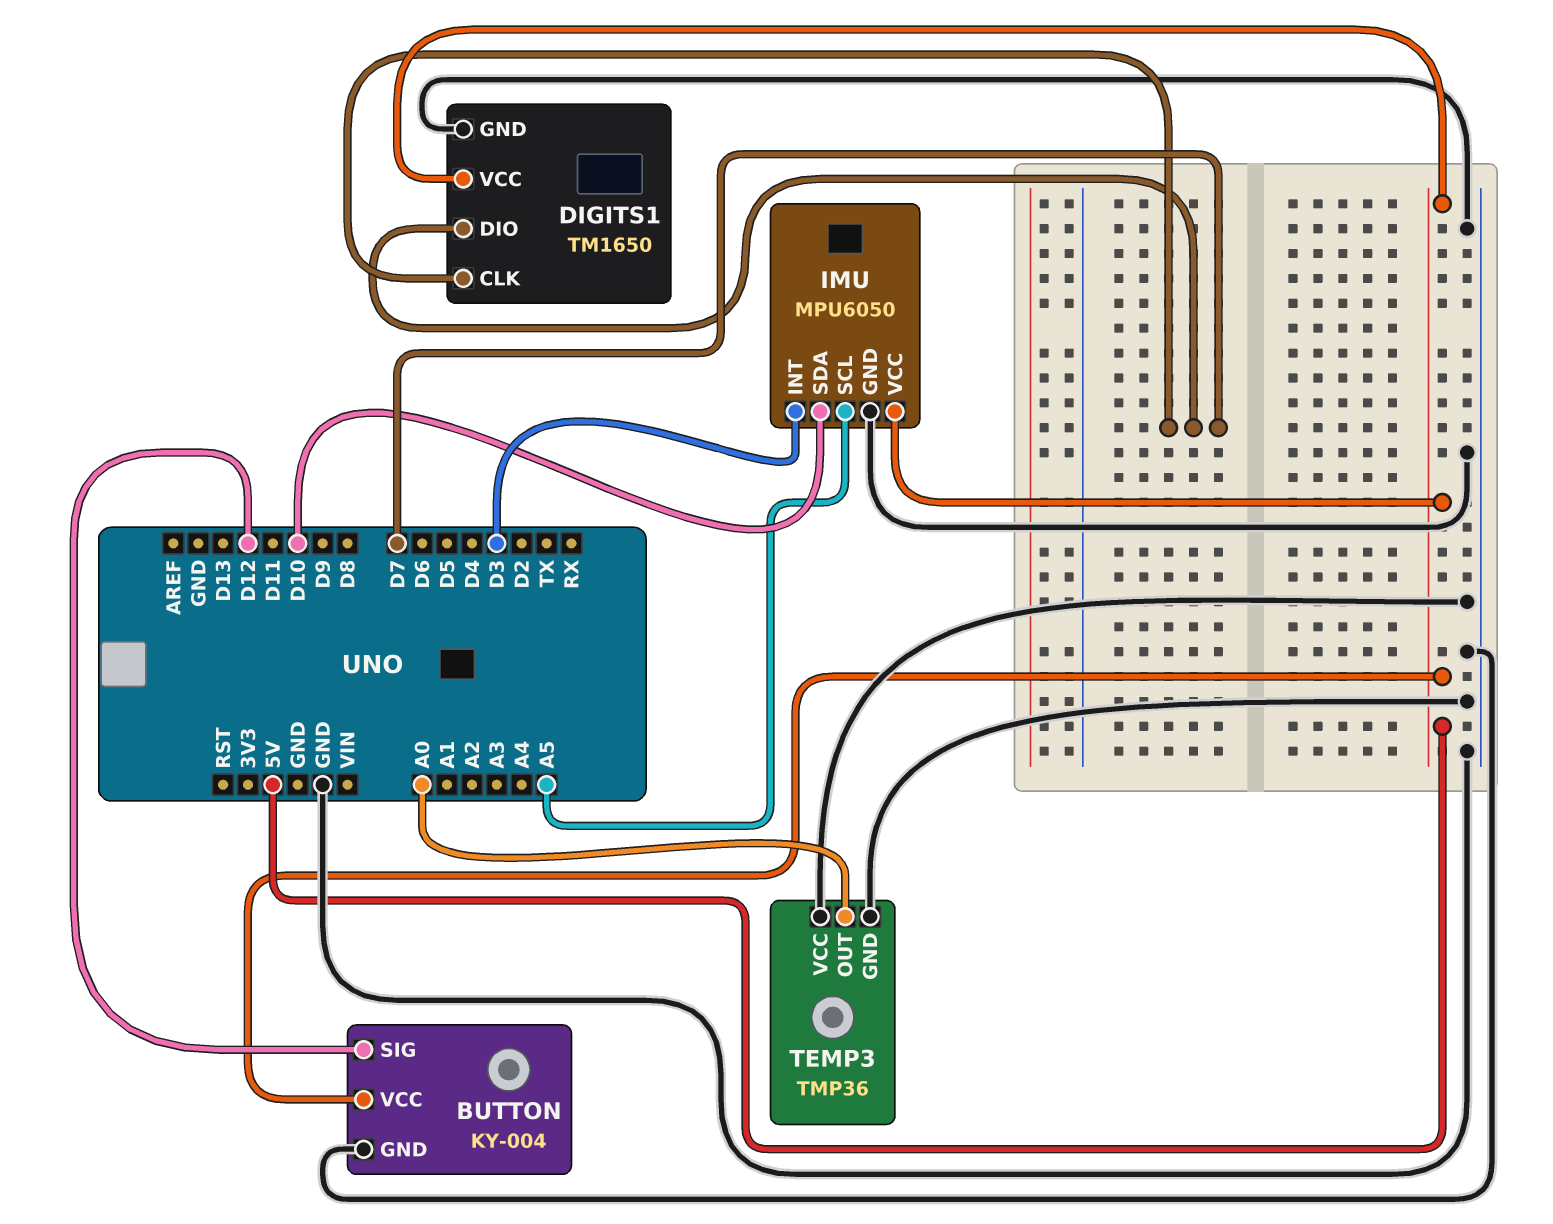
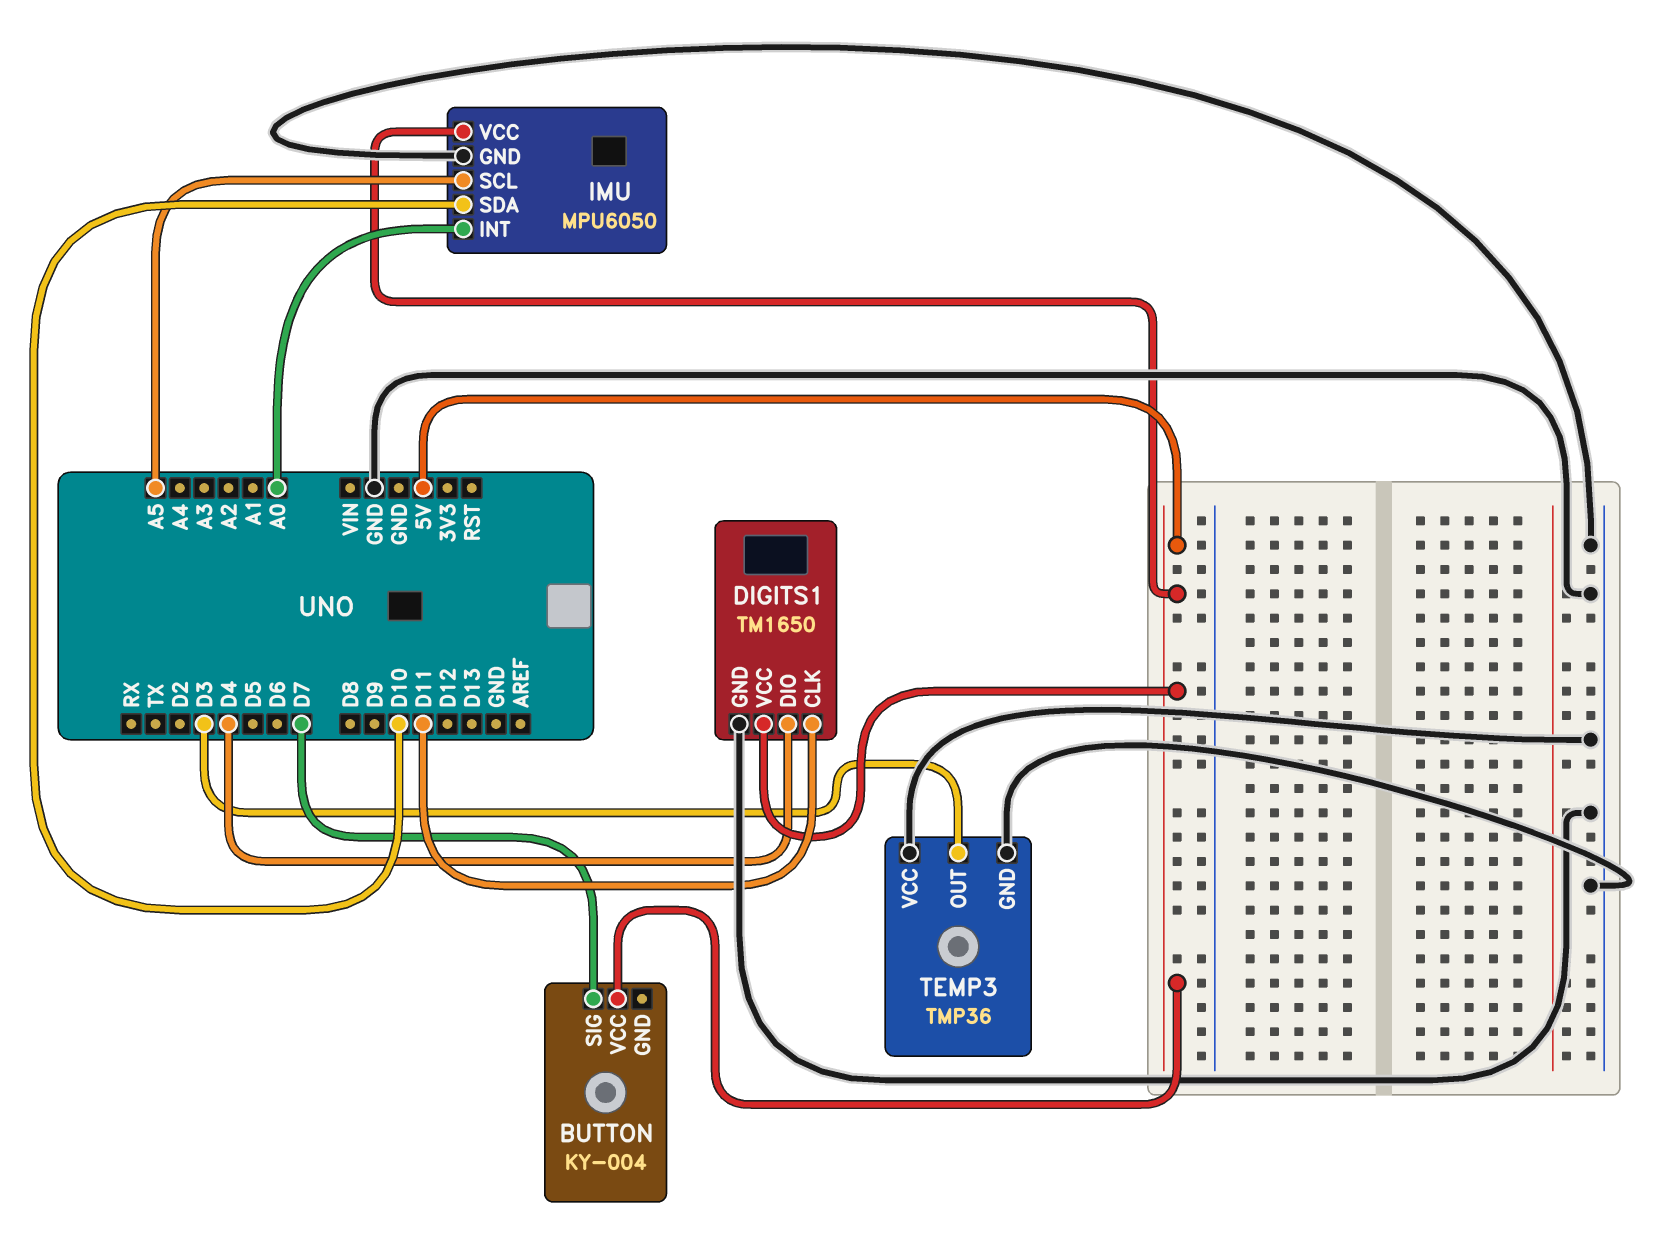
BUTTON pin GND: GND -> none
BUTTON pin SIG: D12 -> D7
DIGITS1 pin CLK: D7 -> D11
DIGITS1 pin DIO: D7 -> D4
IMU pin INT: D3 -> A0
TEMP3 pin OUT: A0 -> D3

